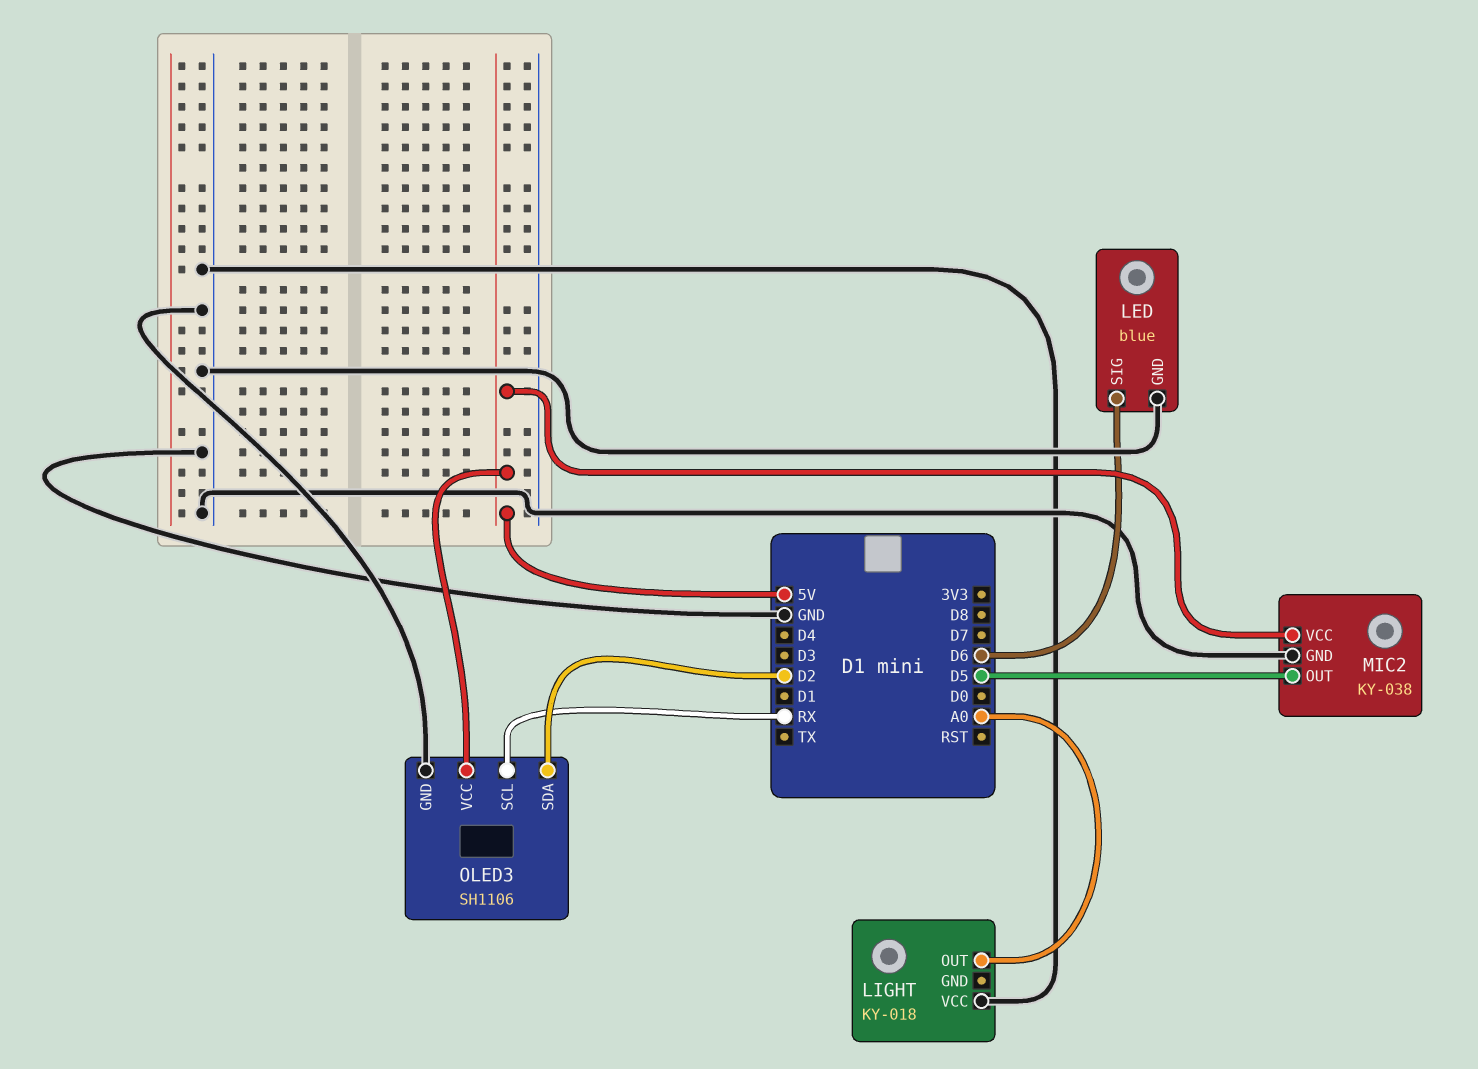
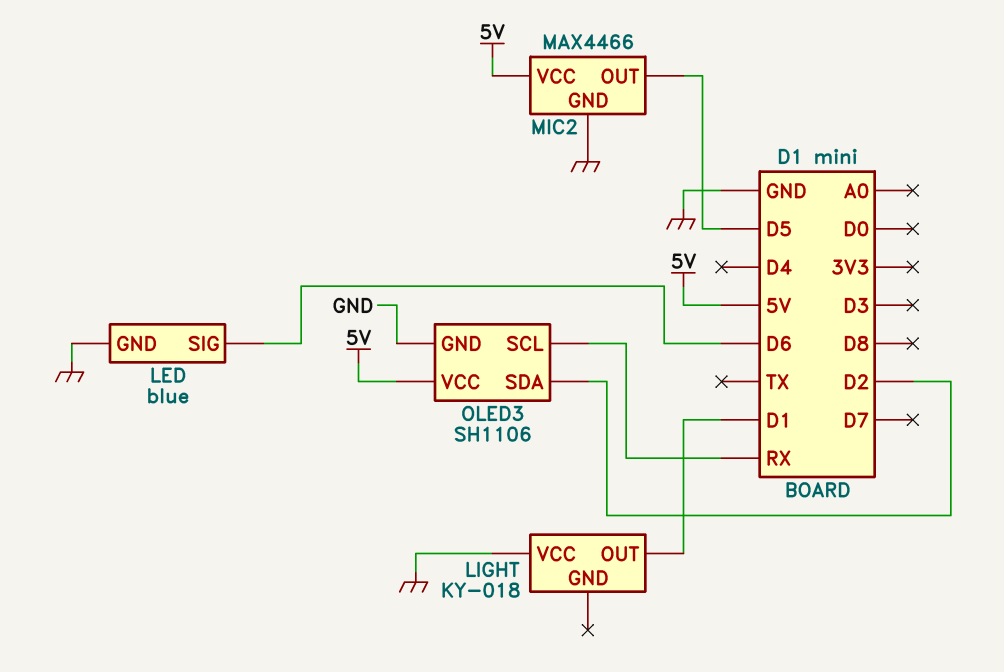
LIGHT pin OUT: A0 -> D1
MIC2: KY-038 -> MAX4466

